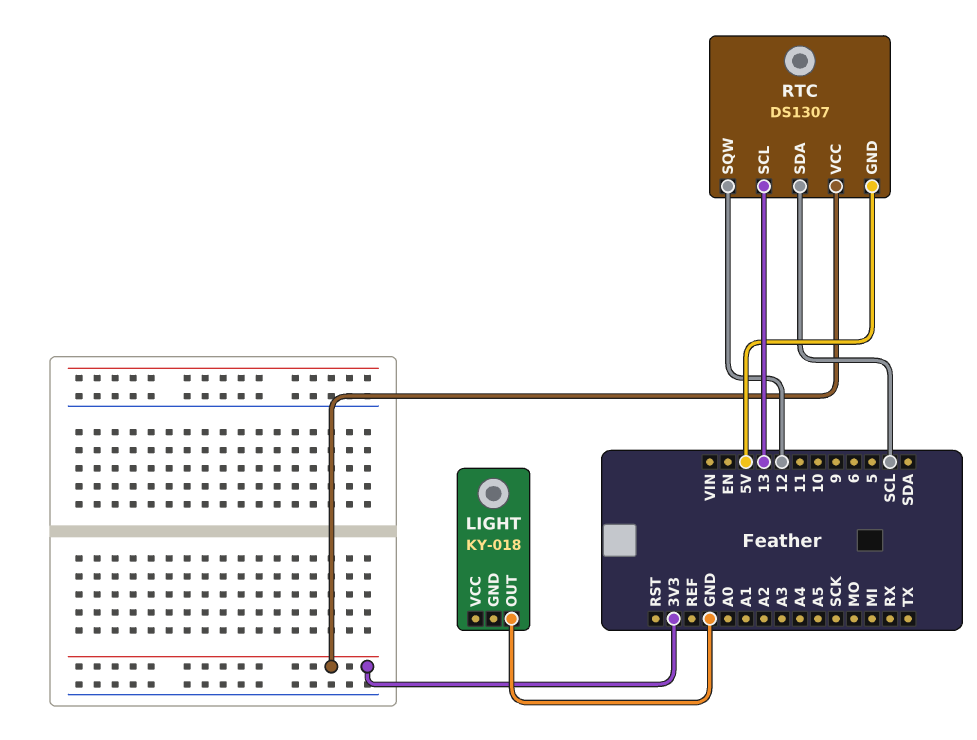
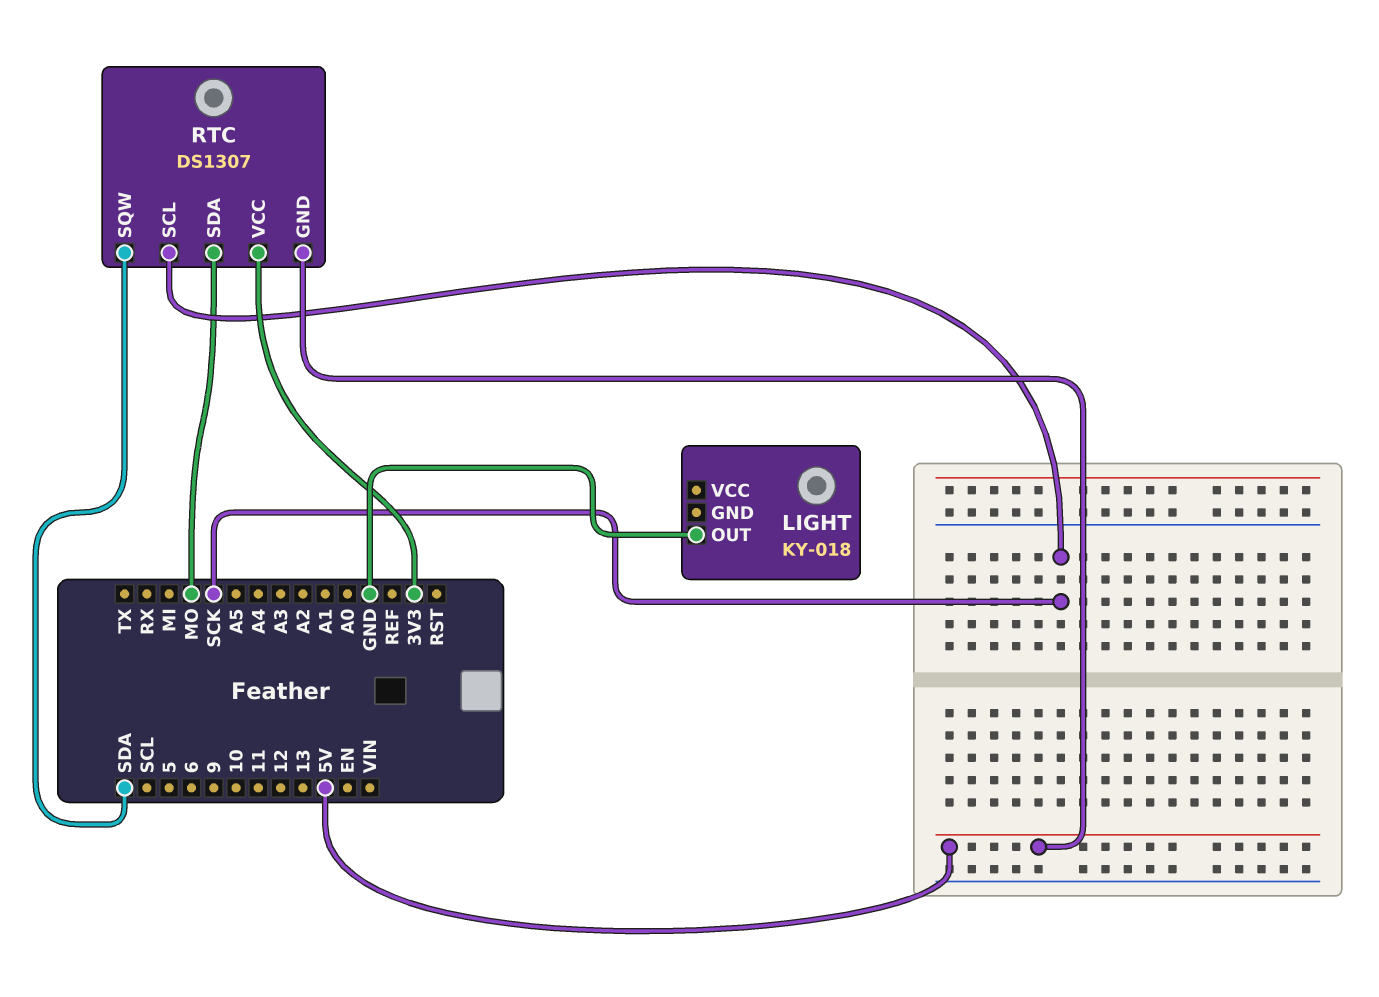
RTC pin SCL: 13 -> SCK
RTC pin SDA: SCL -> MO
RTC pin SQW: 12 -> SDA

